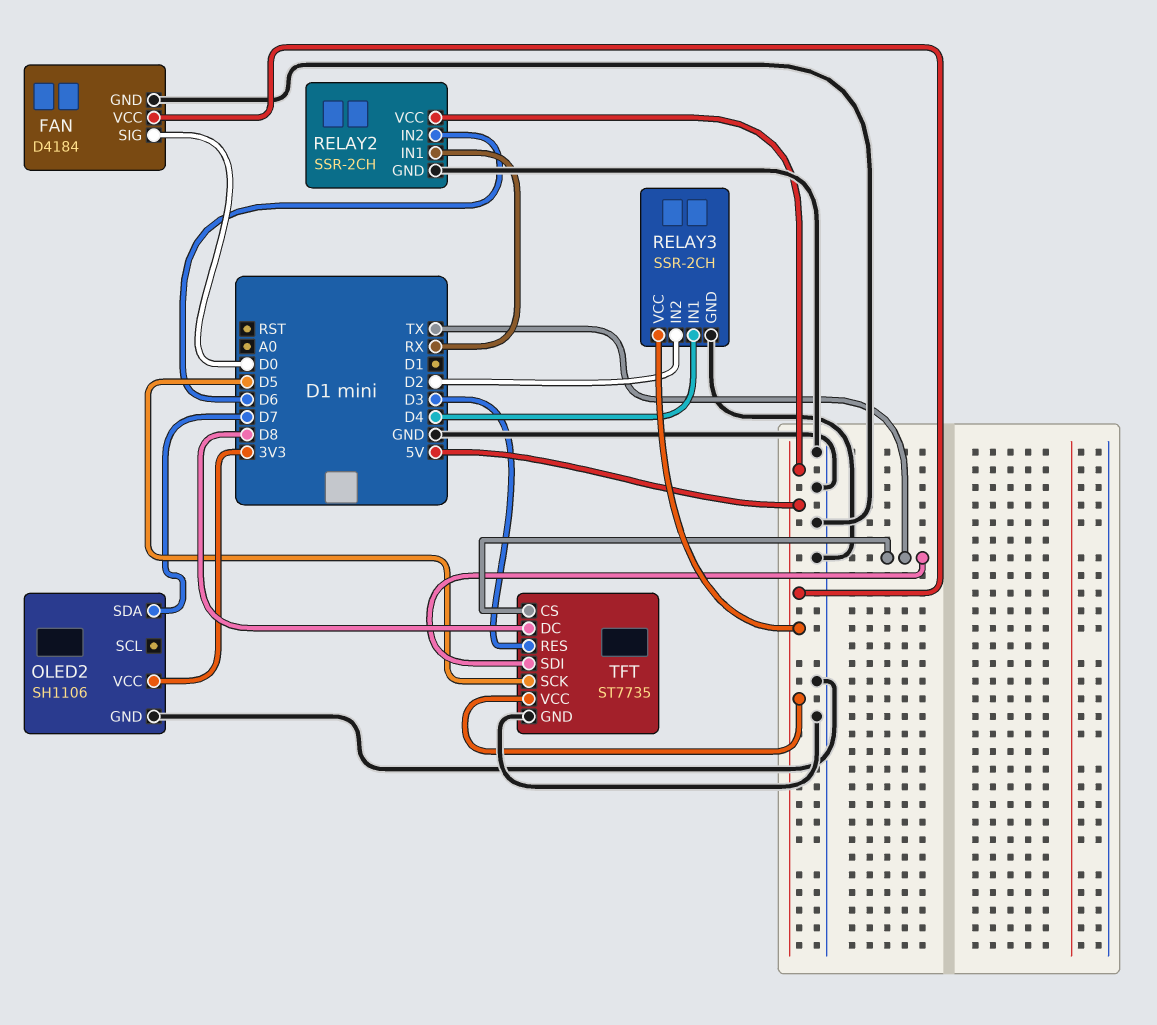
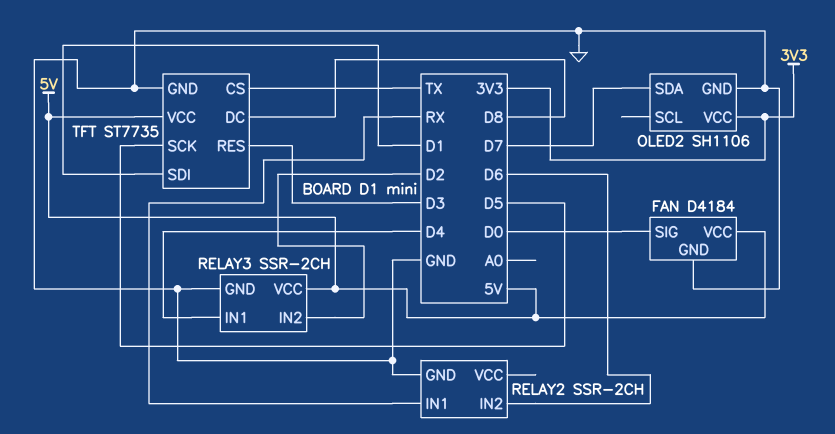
RELAY2 pin VCC: 5V -> none
TFT pin SDI: TX -> D1

